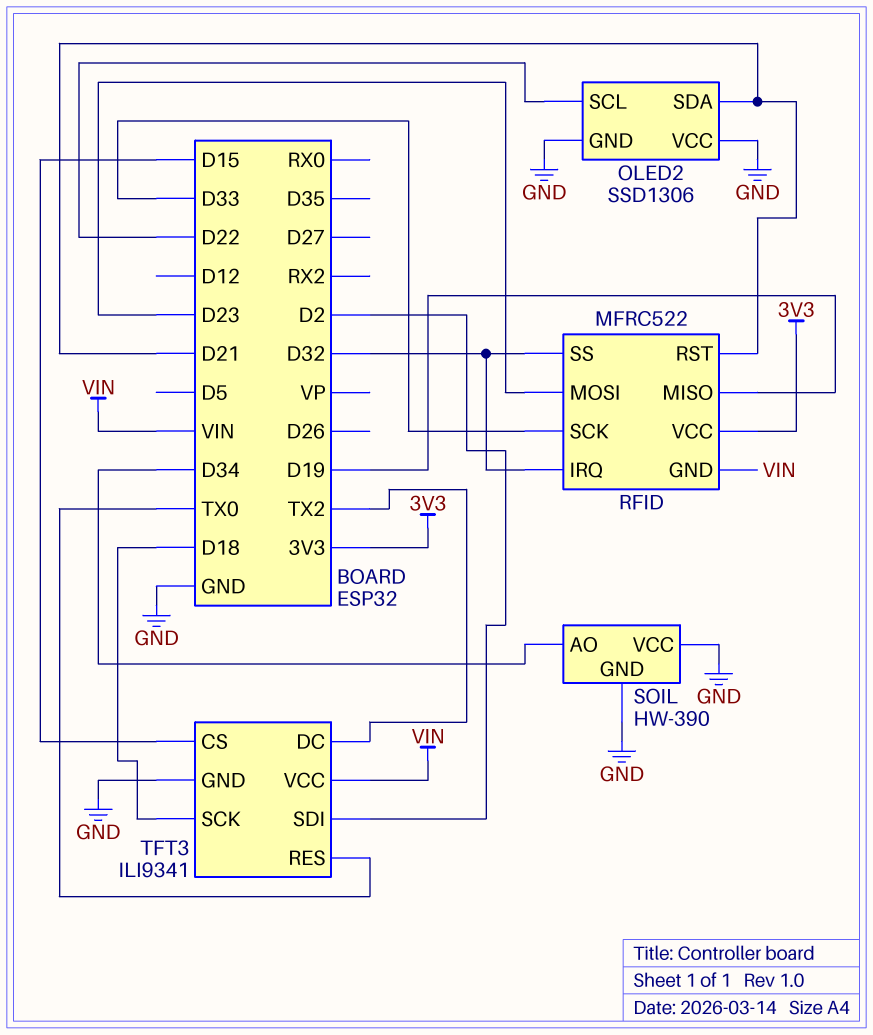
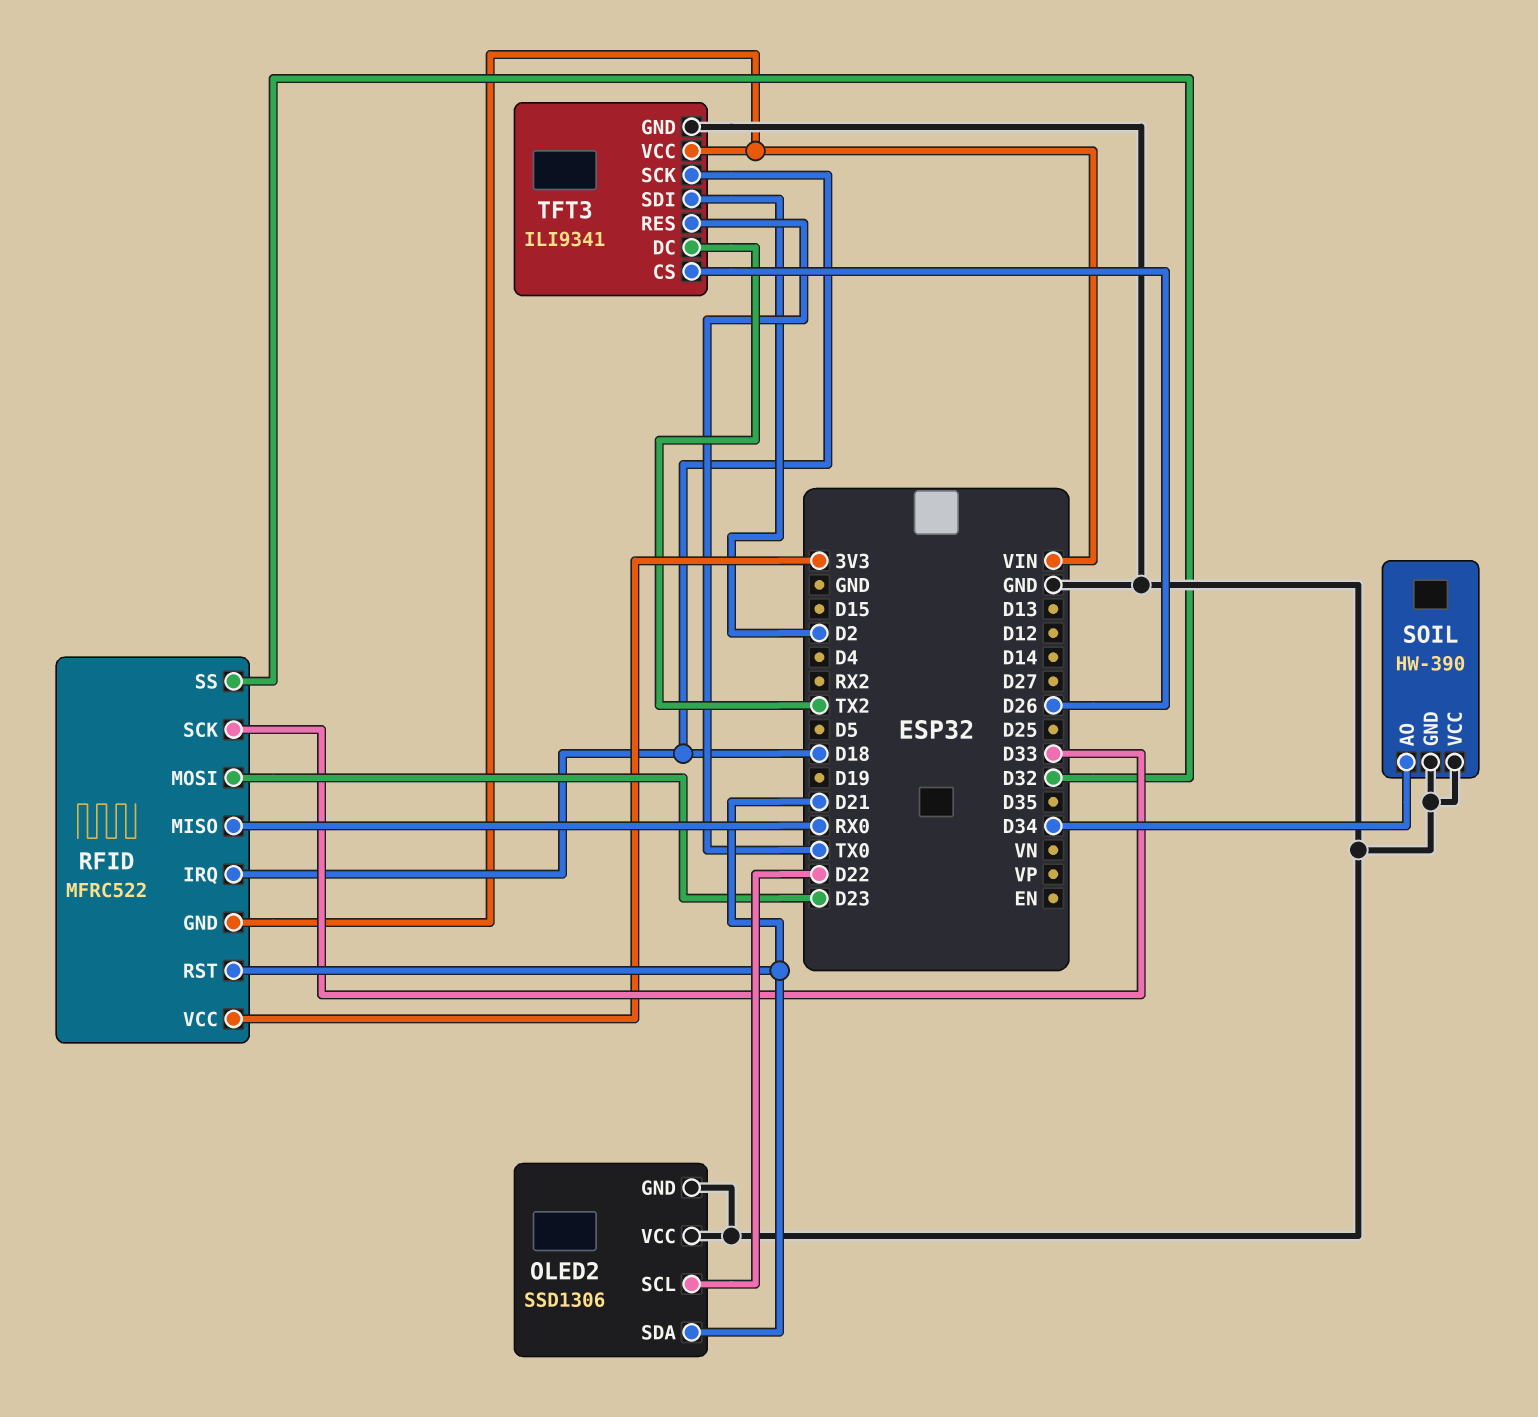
RFID pin IRQ: D32 -> D18
RFID pin MISO: D19 -> RX0
TFT3 pin CS: D15 -> D26

